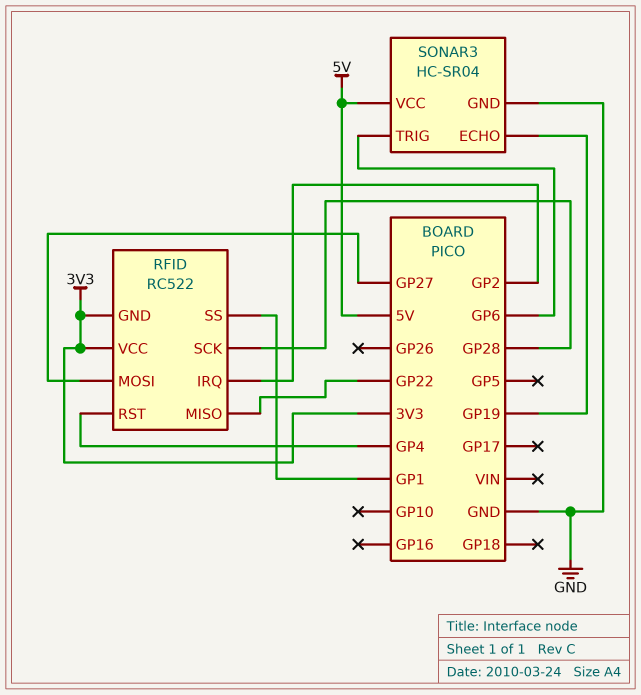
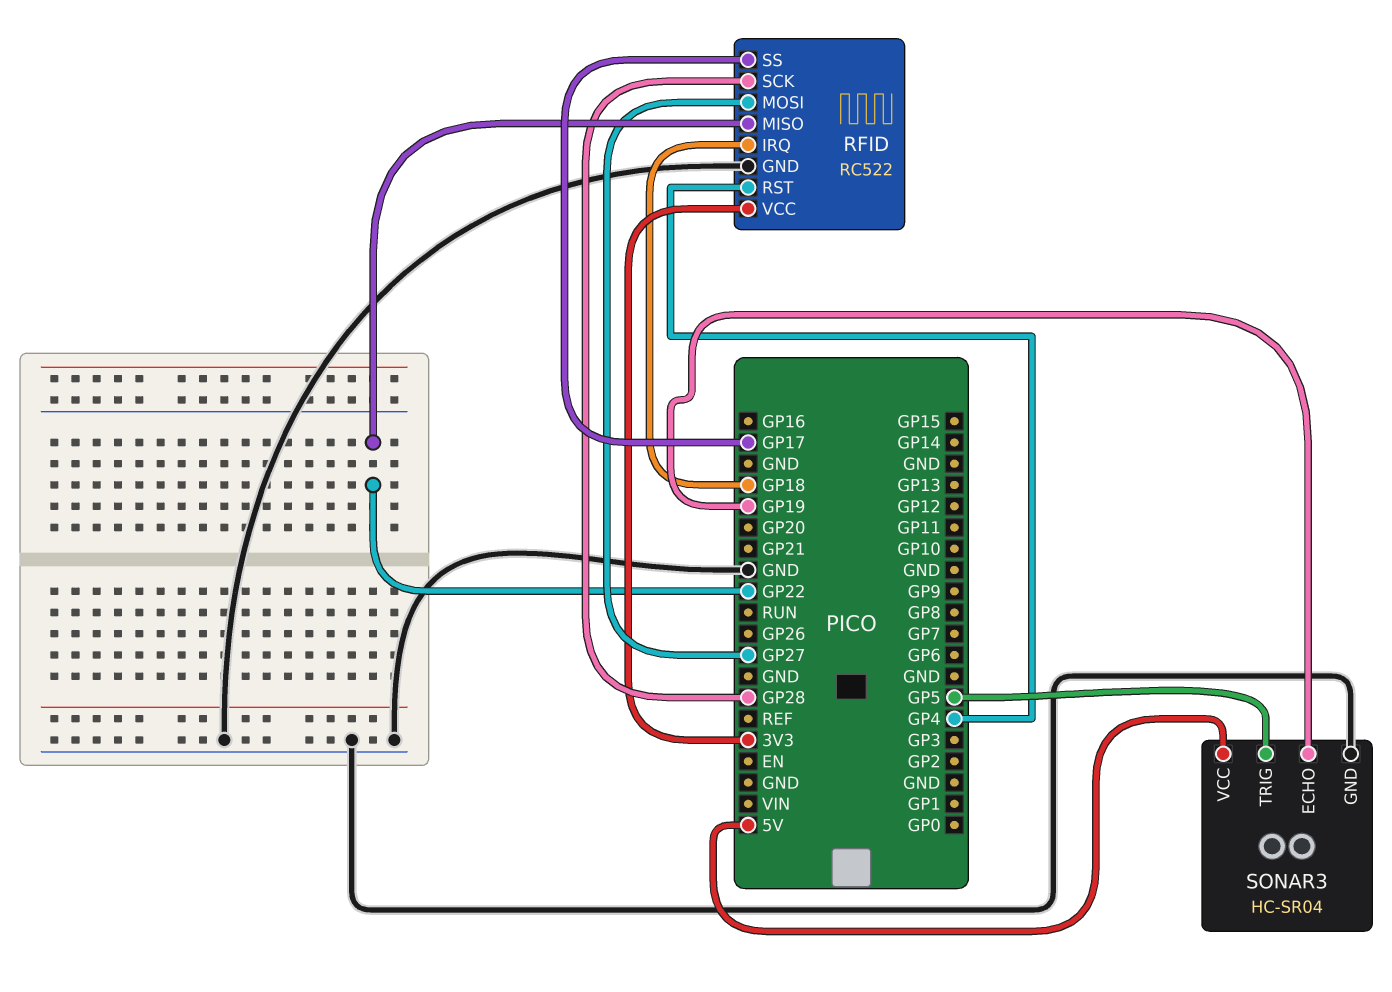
RFID pin GND: 3V3 -> GND
RFID pin IRQ: GP2 -> GP18
RFID pin SS: GP1 -> GP17
SONAR3 pin TRIG: GP6 -> GP5

